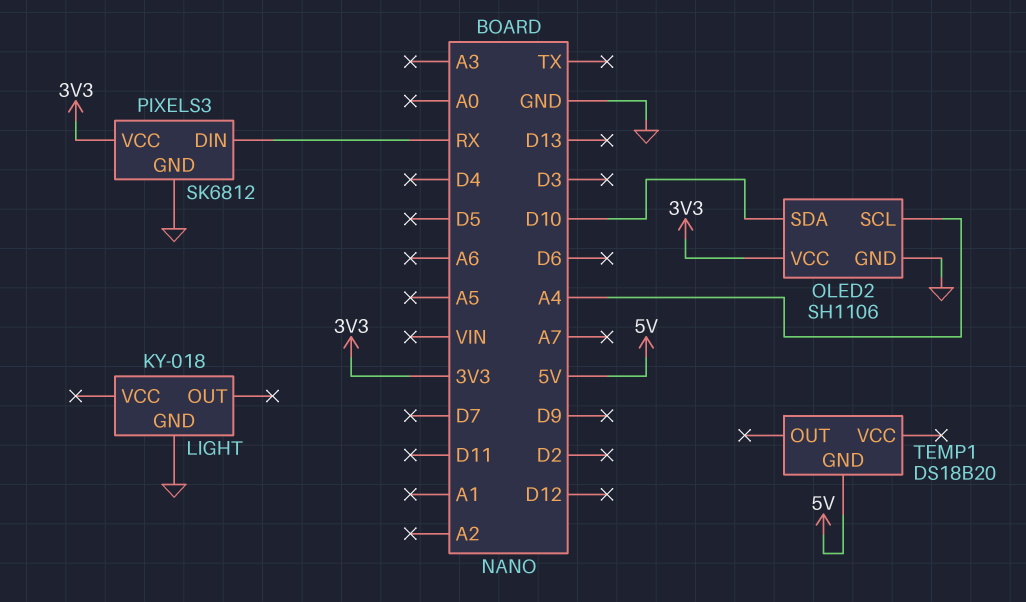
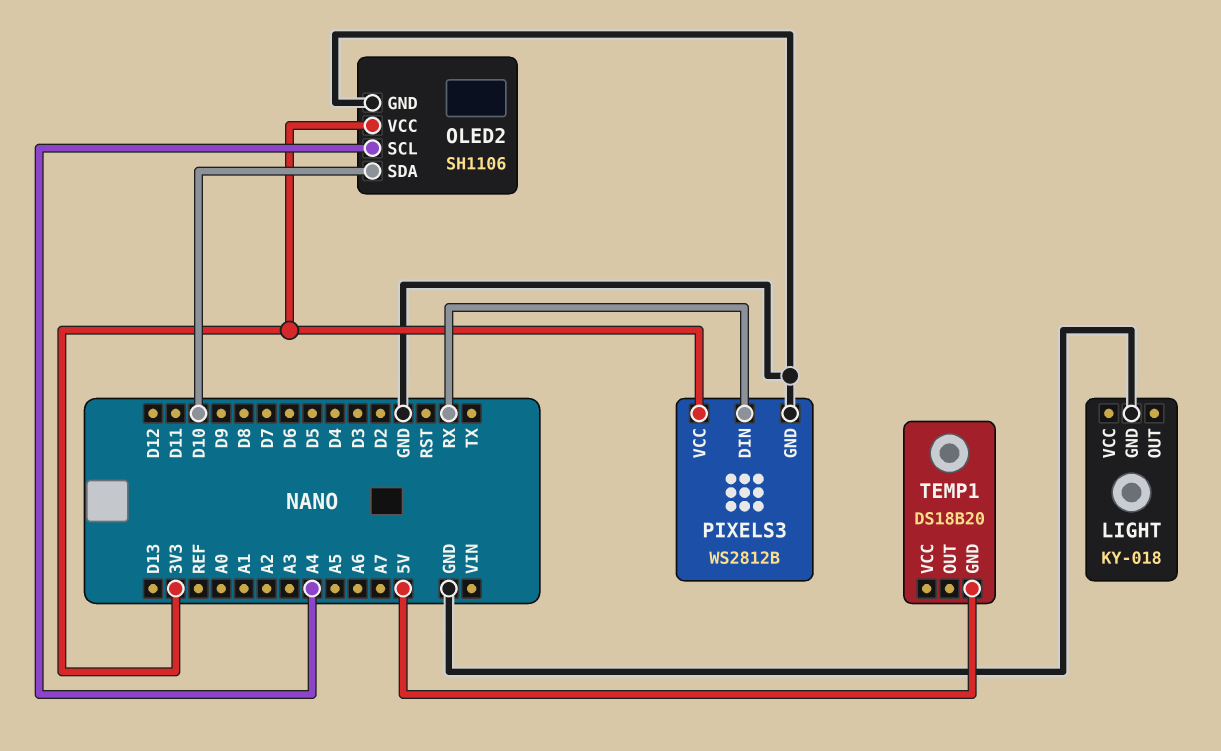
PIXELS3: SK6812 -> WS2812B

